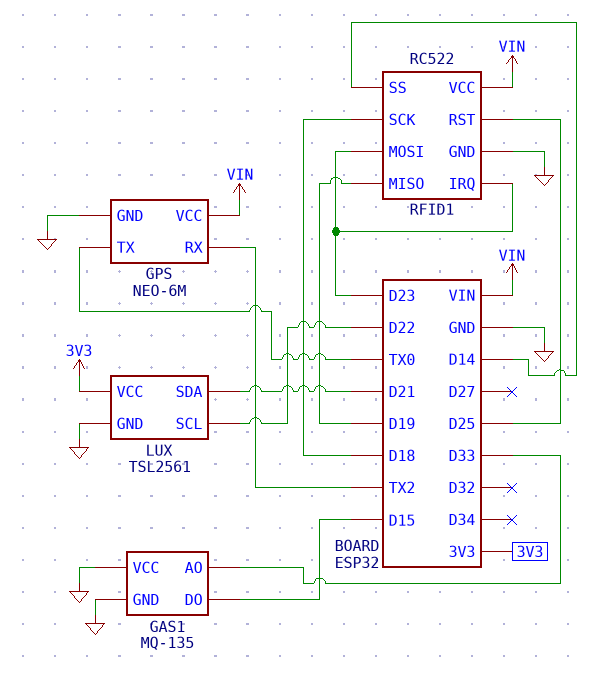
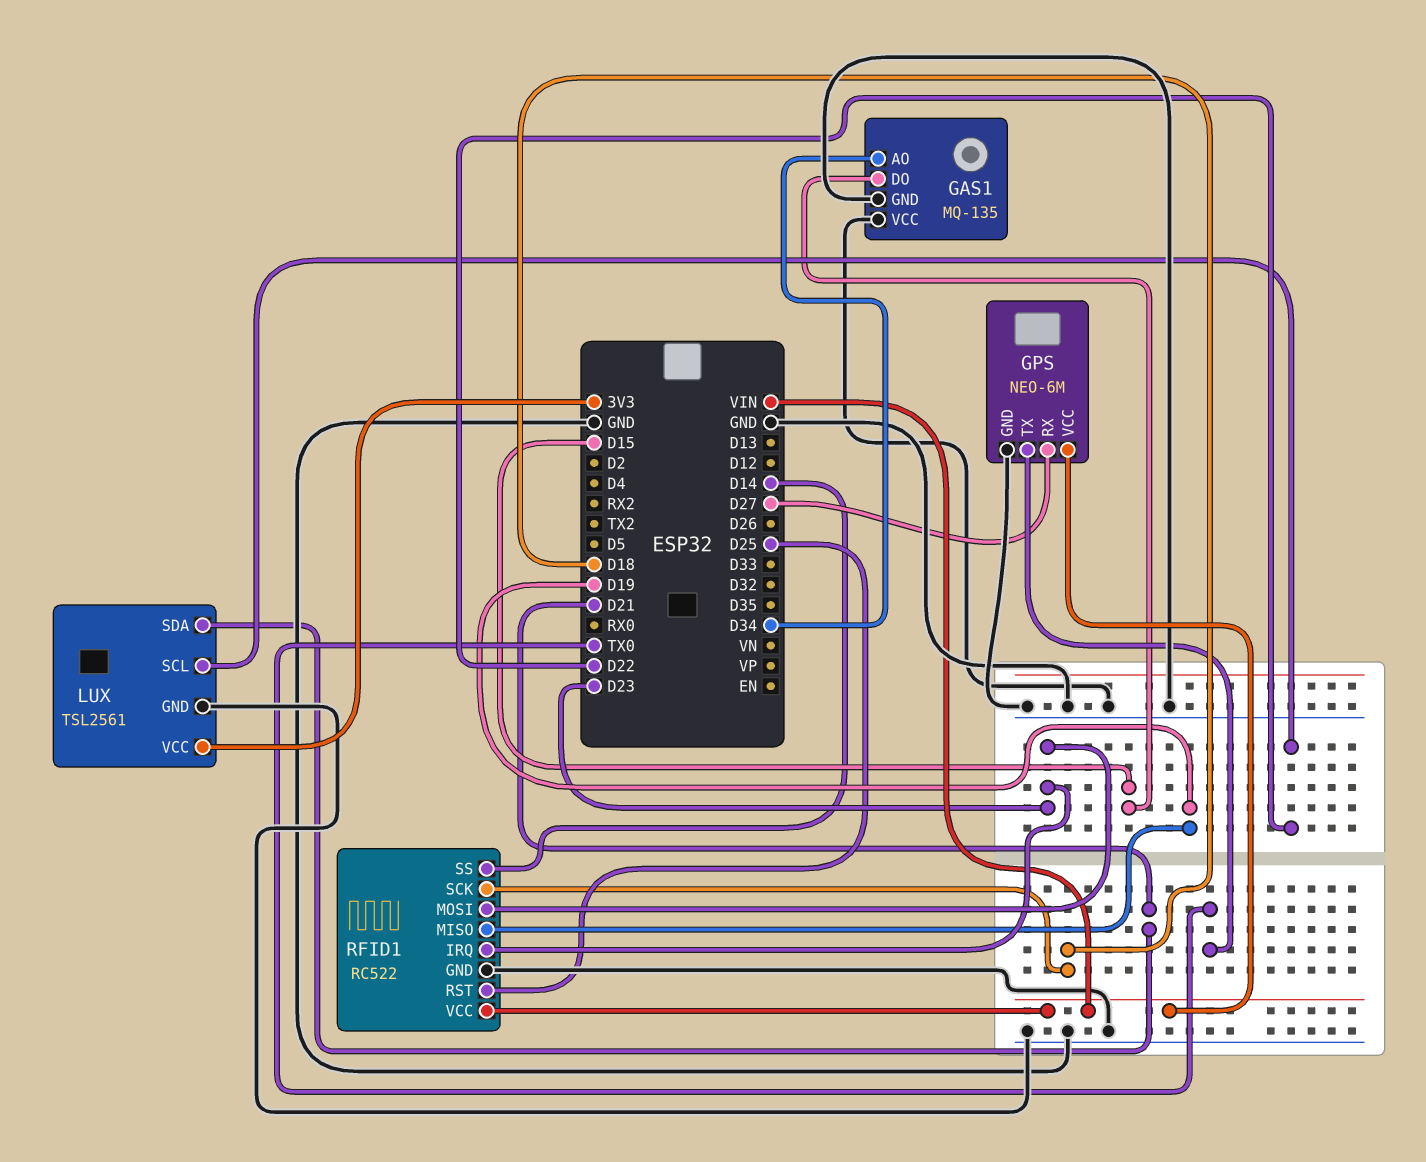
GAS1 pin AO: D33 -> D34
GPS pin RX: TX2 -> D27

